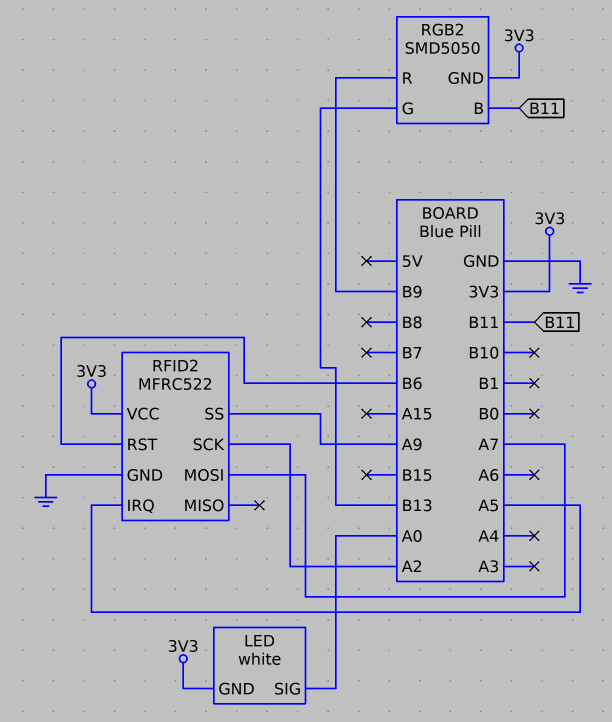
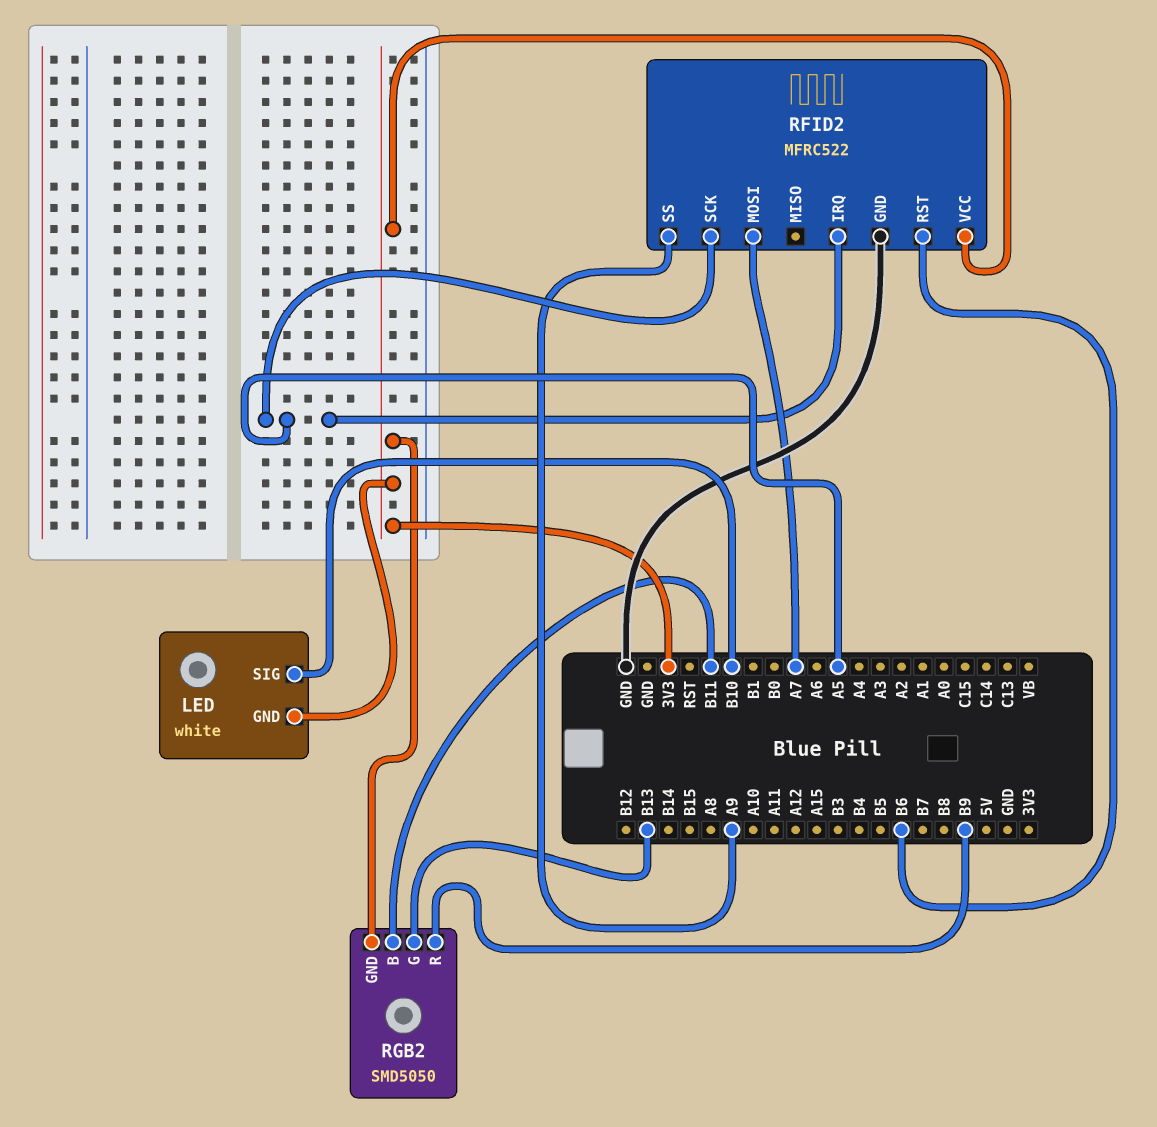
LED pin SIG: A0 -> B10
RFID2 pin SCK: A2 -> A5

